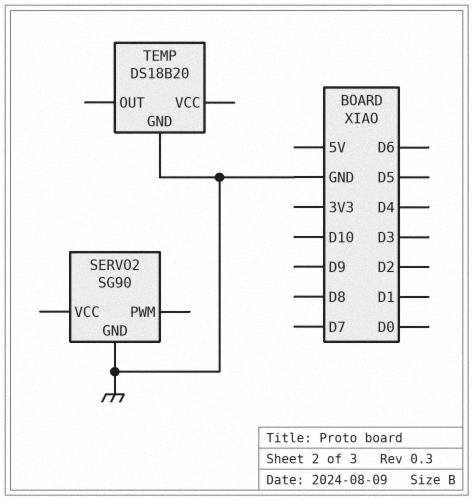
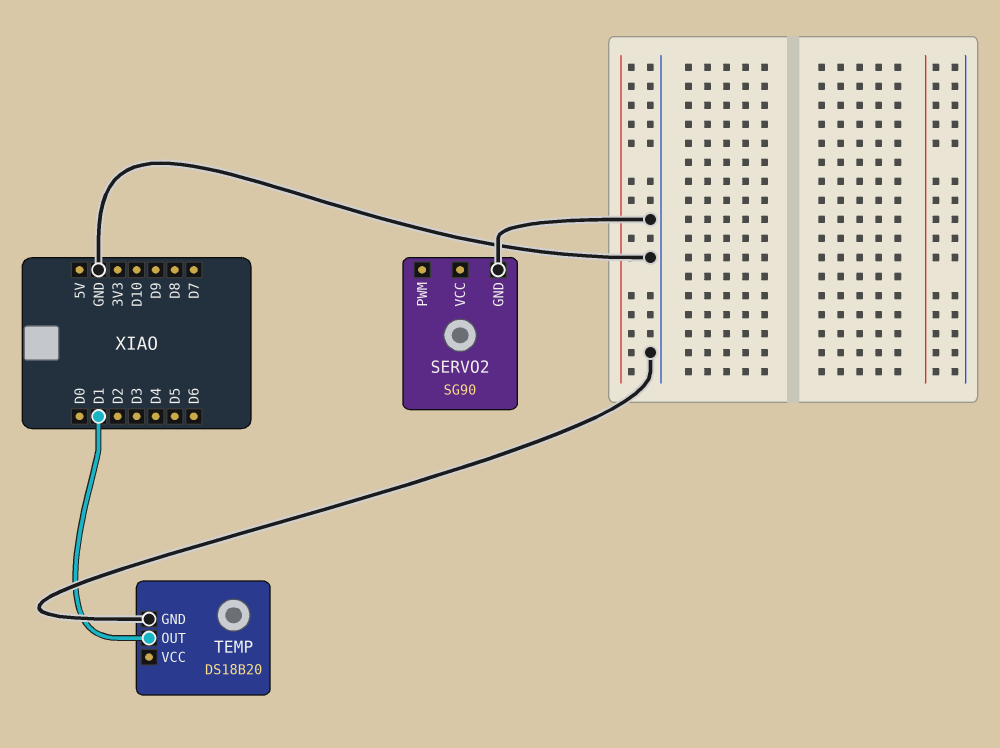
TEMP pin OUT: none -> D1

